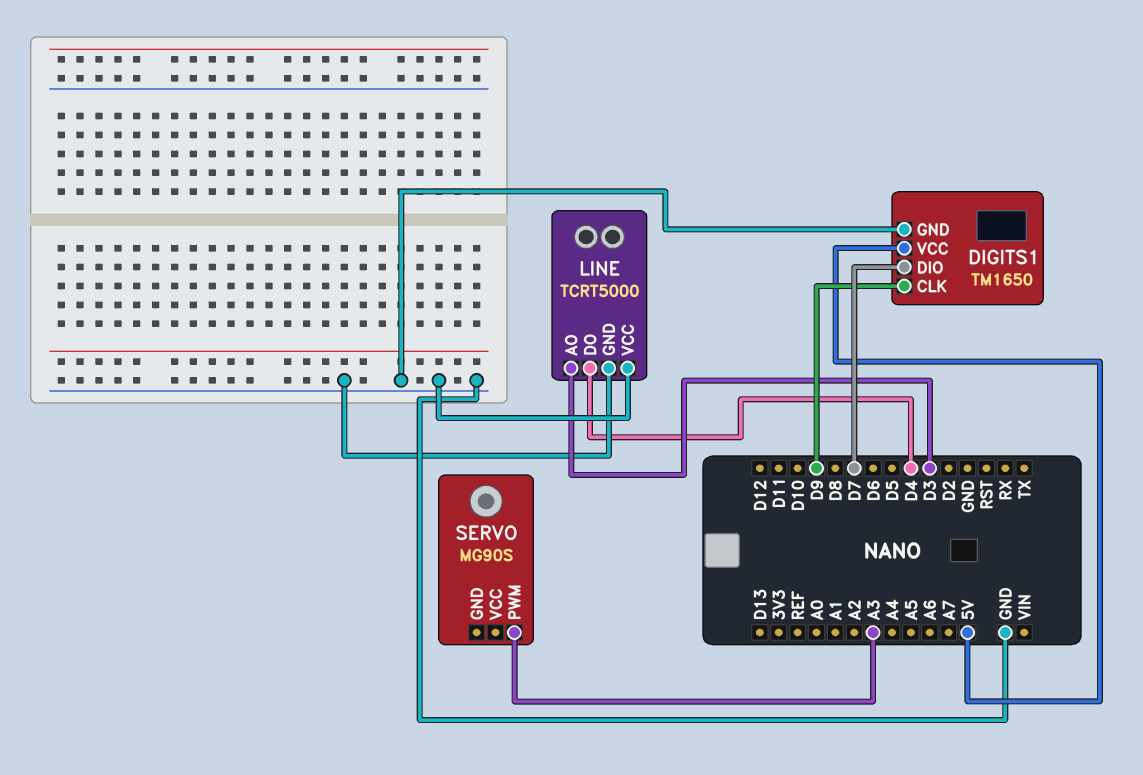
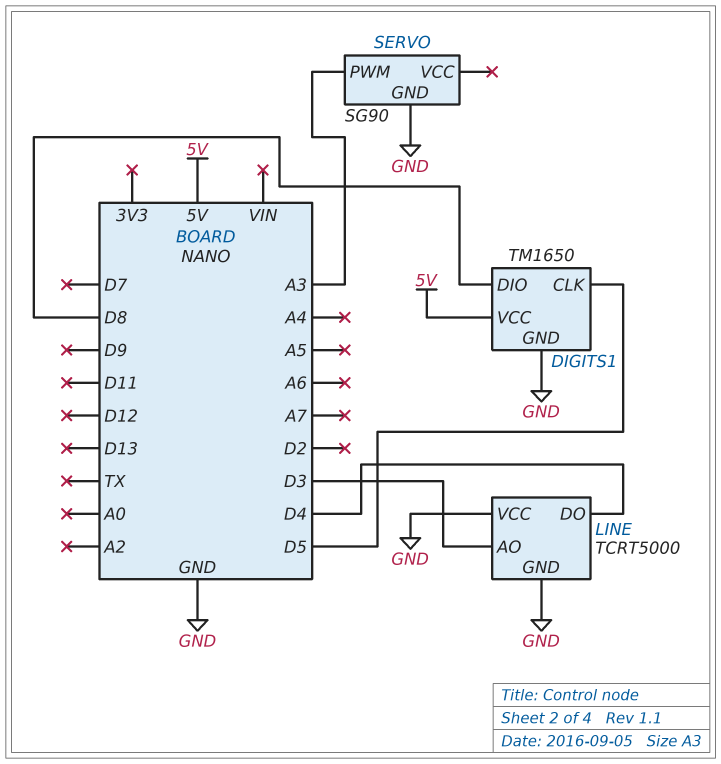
DIGITS1 pin CLK: D9 -> D5
DIGITS1 pin DIO: D7 -> D8
SERVO: MG90S -> SG90
SERVO pin GND: none -> GND

